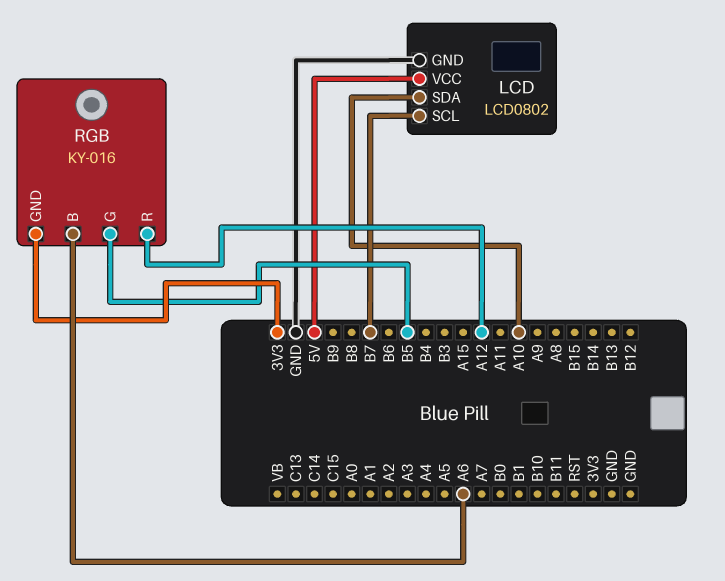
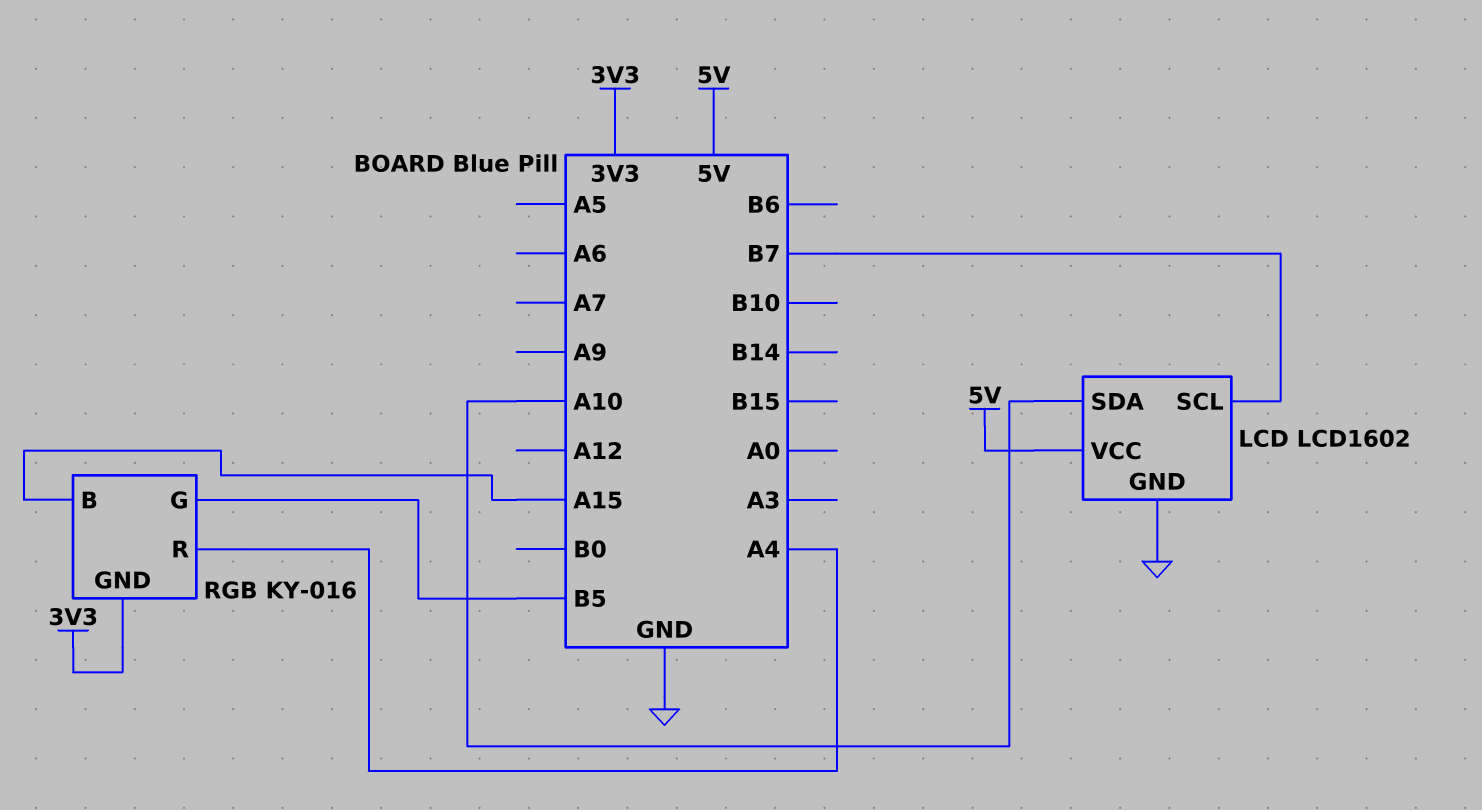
LCD: LCD0802 -> LCD1602
RGB pin B: A6 -> A15
RGB pin R: A12 -> A4

